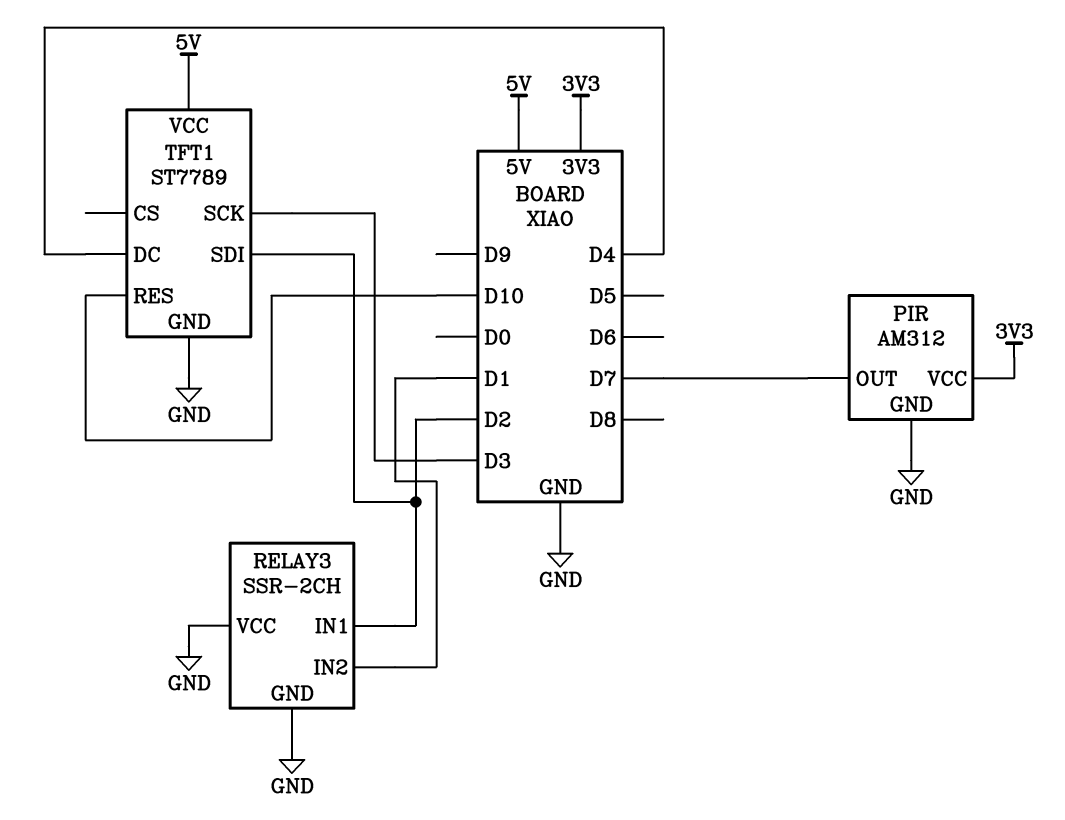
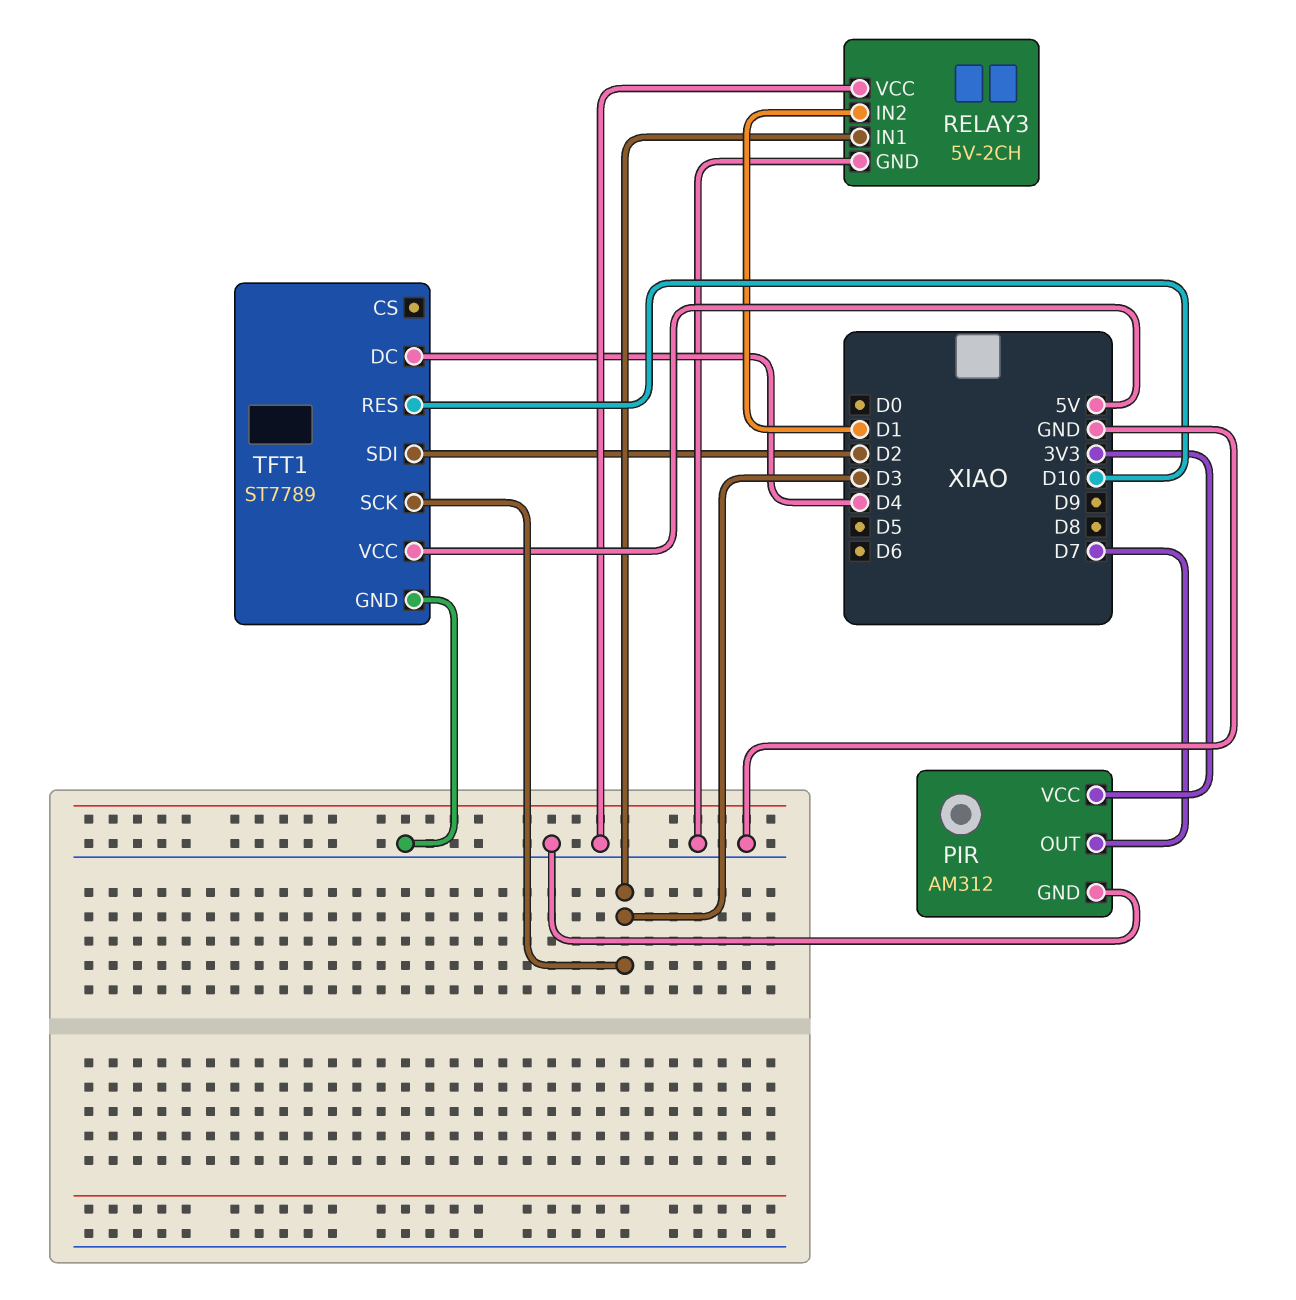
RELAY3: SSR-2CH -> 5V-2CH
RELAY3 pin IN1: D2 -> D3

